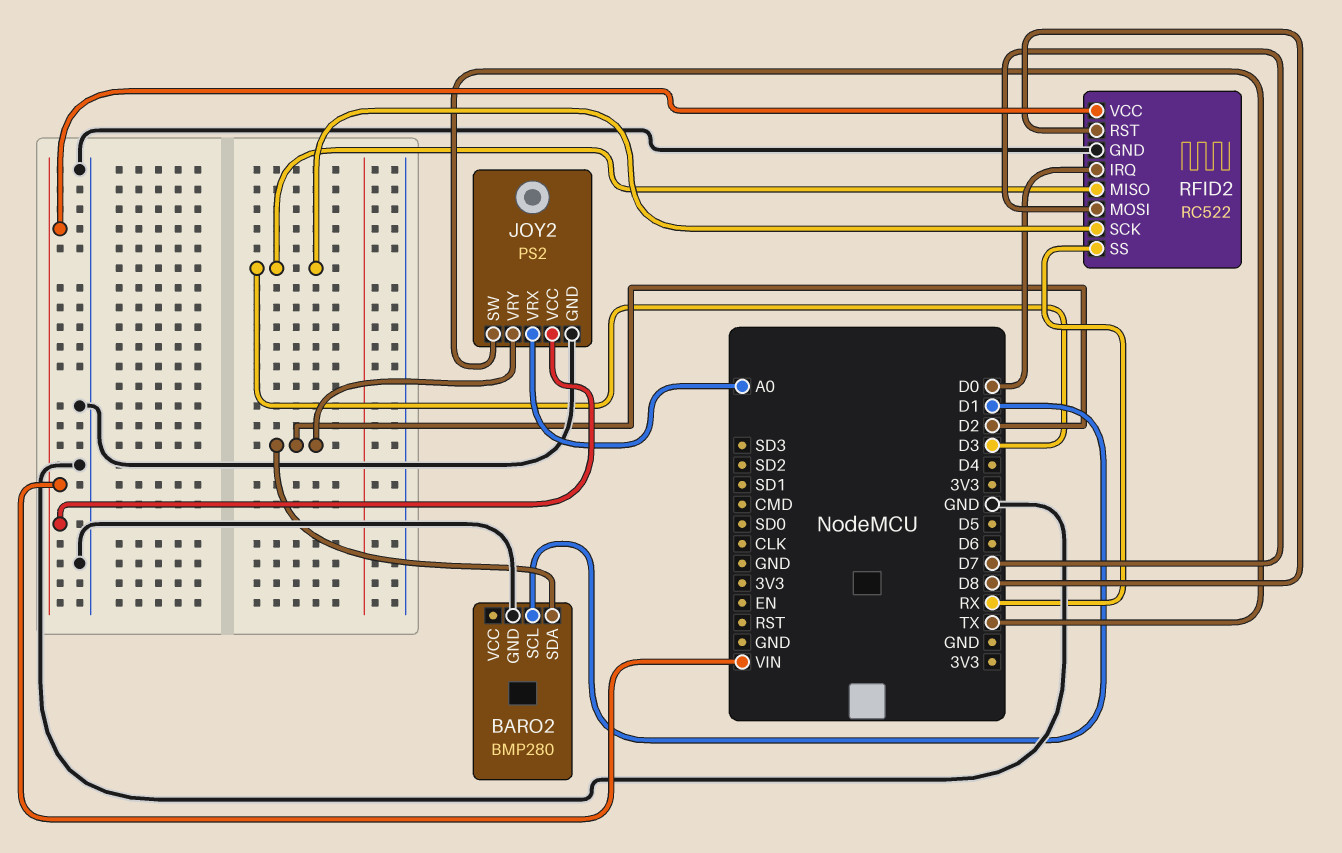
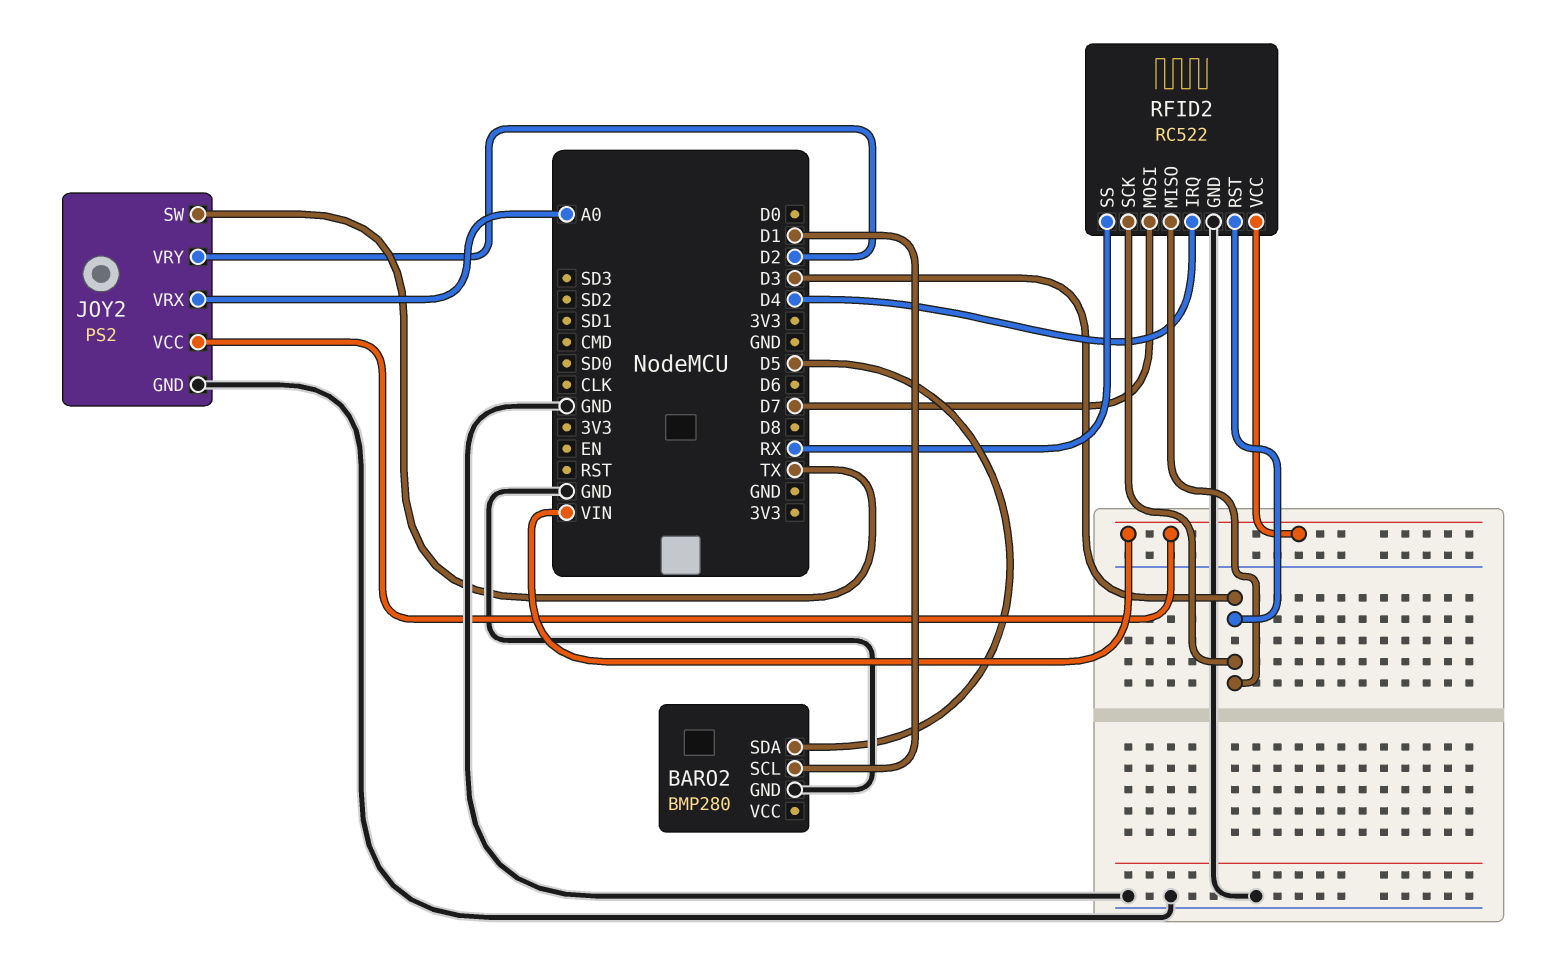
BARO2 pin SDA: D2 -> D5
RFID2 pin IRQ: D0 -> D4
RFID2 pin RST: D8 -> D3

